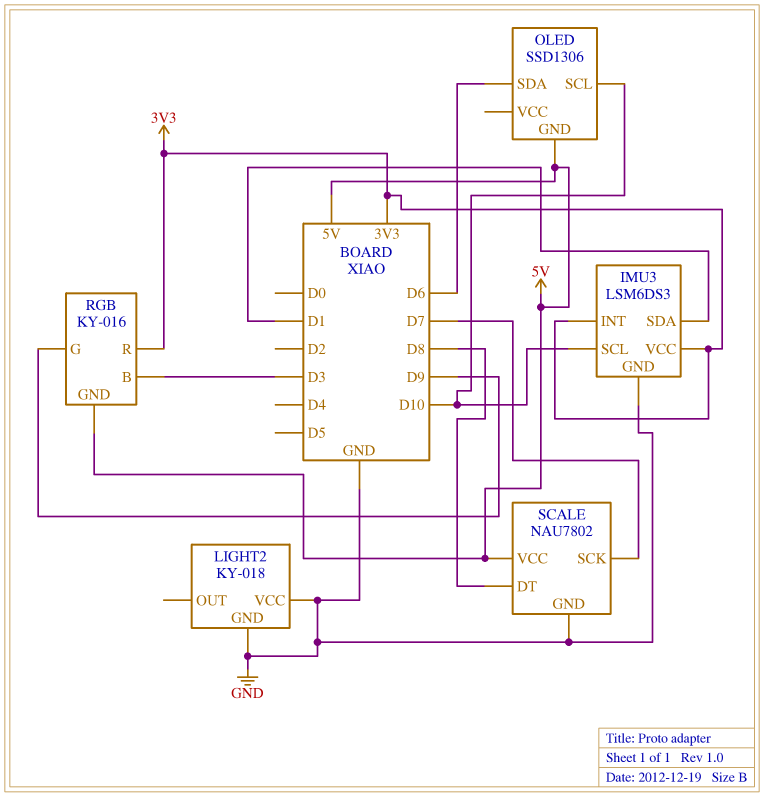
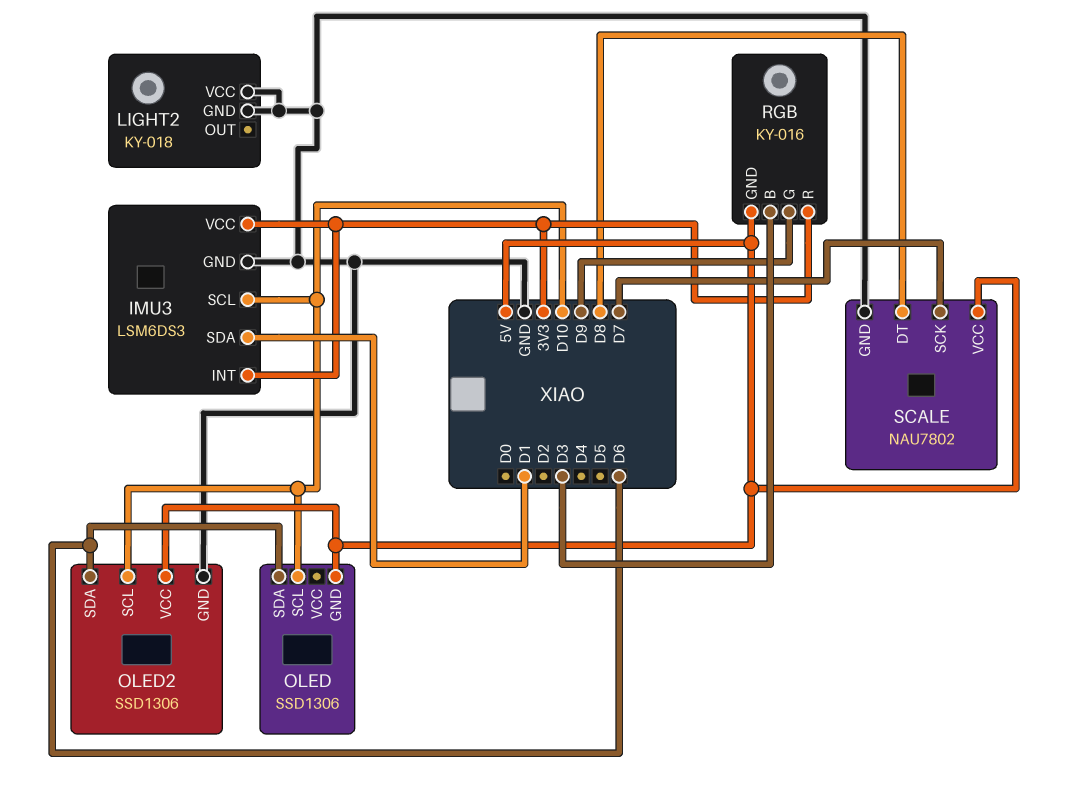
OLED2: none -> SSD1306
OLED2 pin GND: none -> GND
OLED2 pin SCL: none -> D10
OLED2 pin SDA: none -> D6
OLED2 pin VCC: none -> 5V

